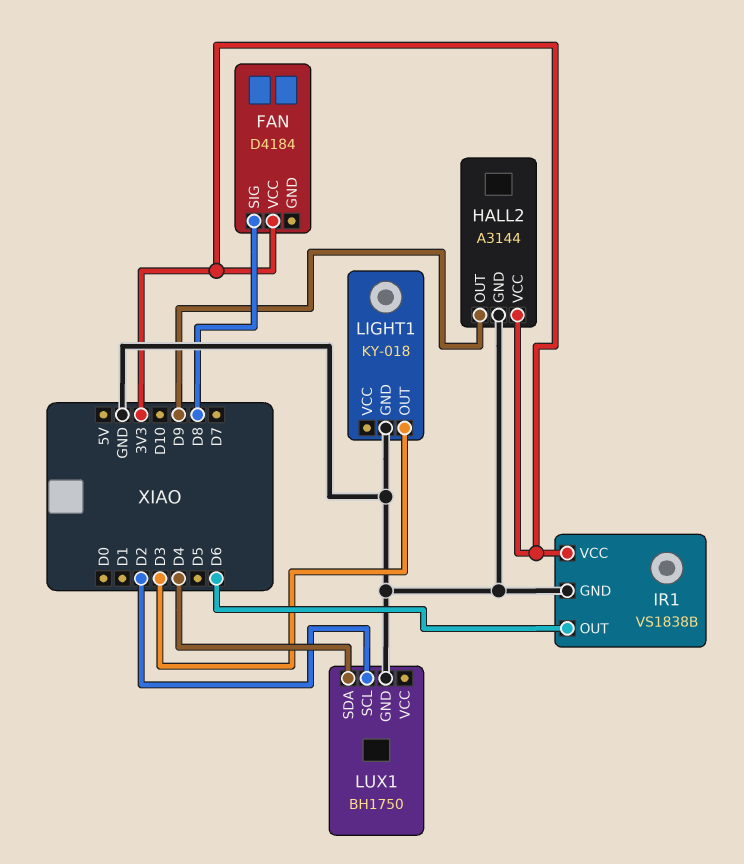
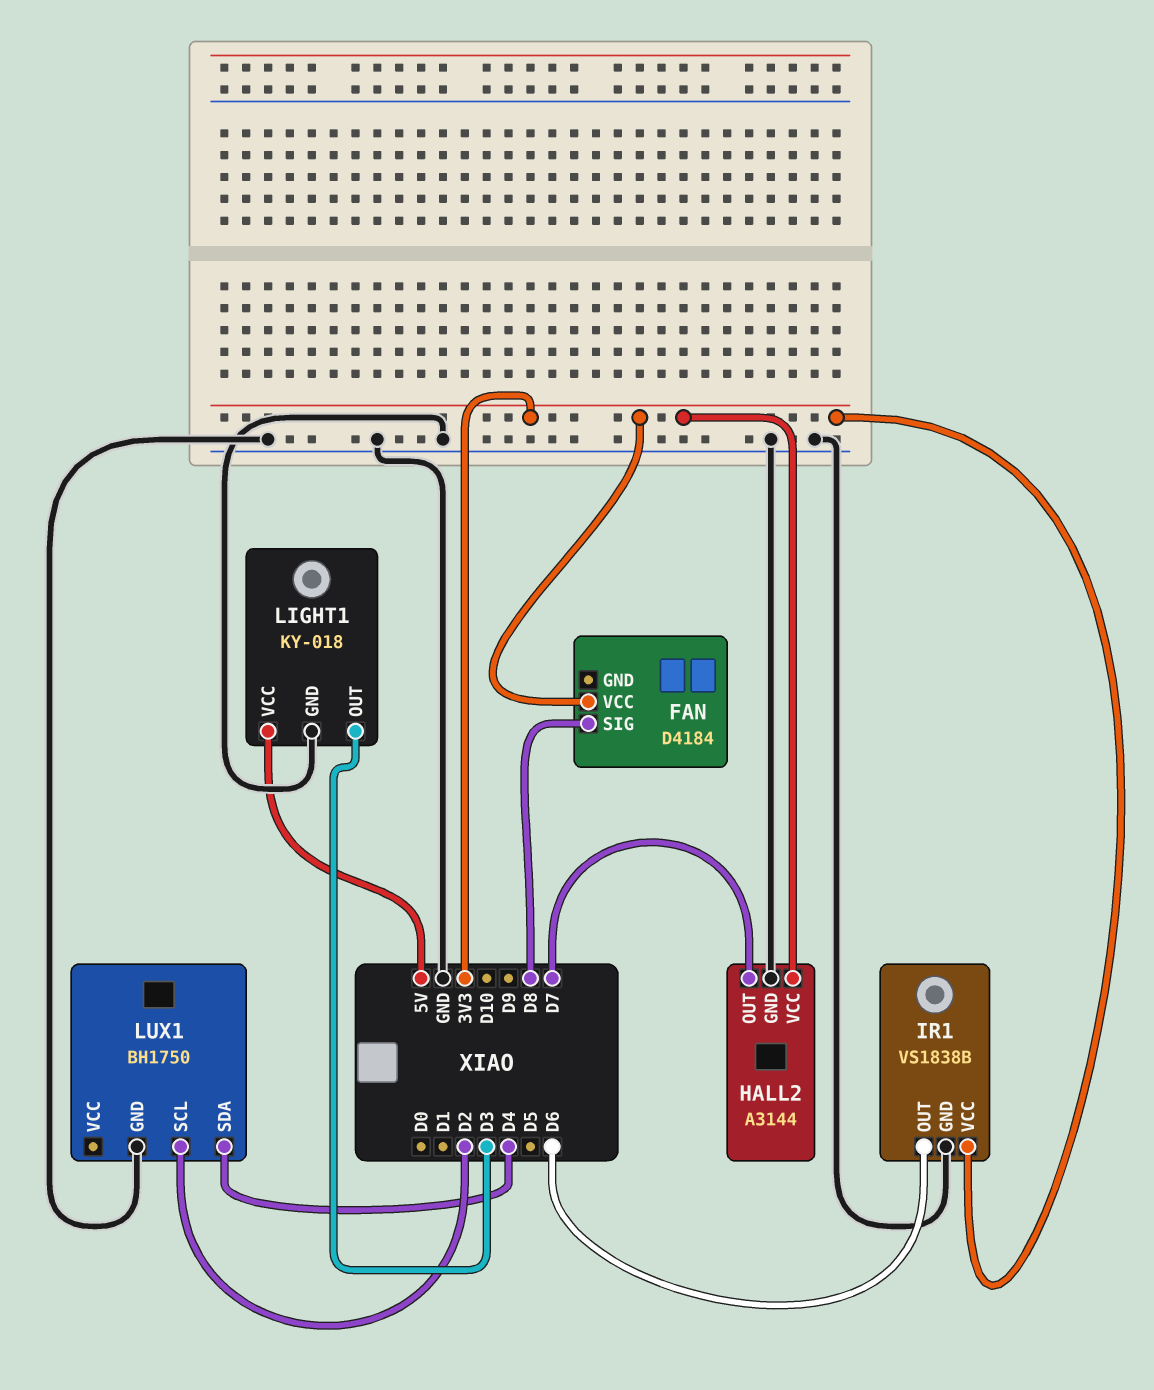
HALL2 pin OUT: D9 -> D7
LIGHT1 pin VCC: none -> 5V

